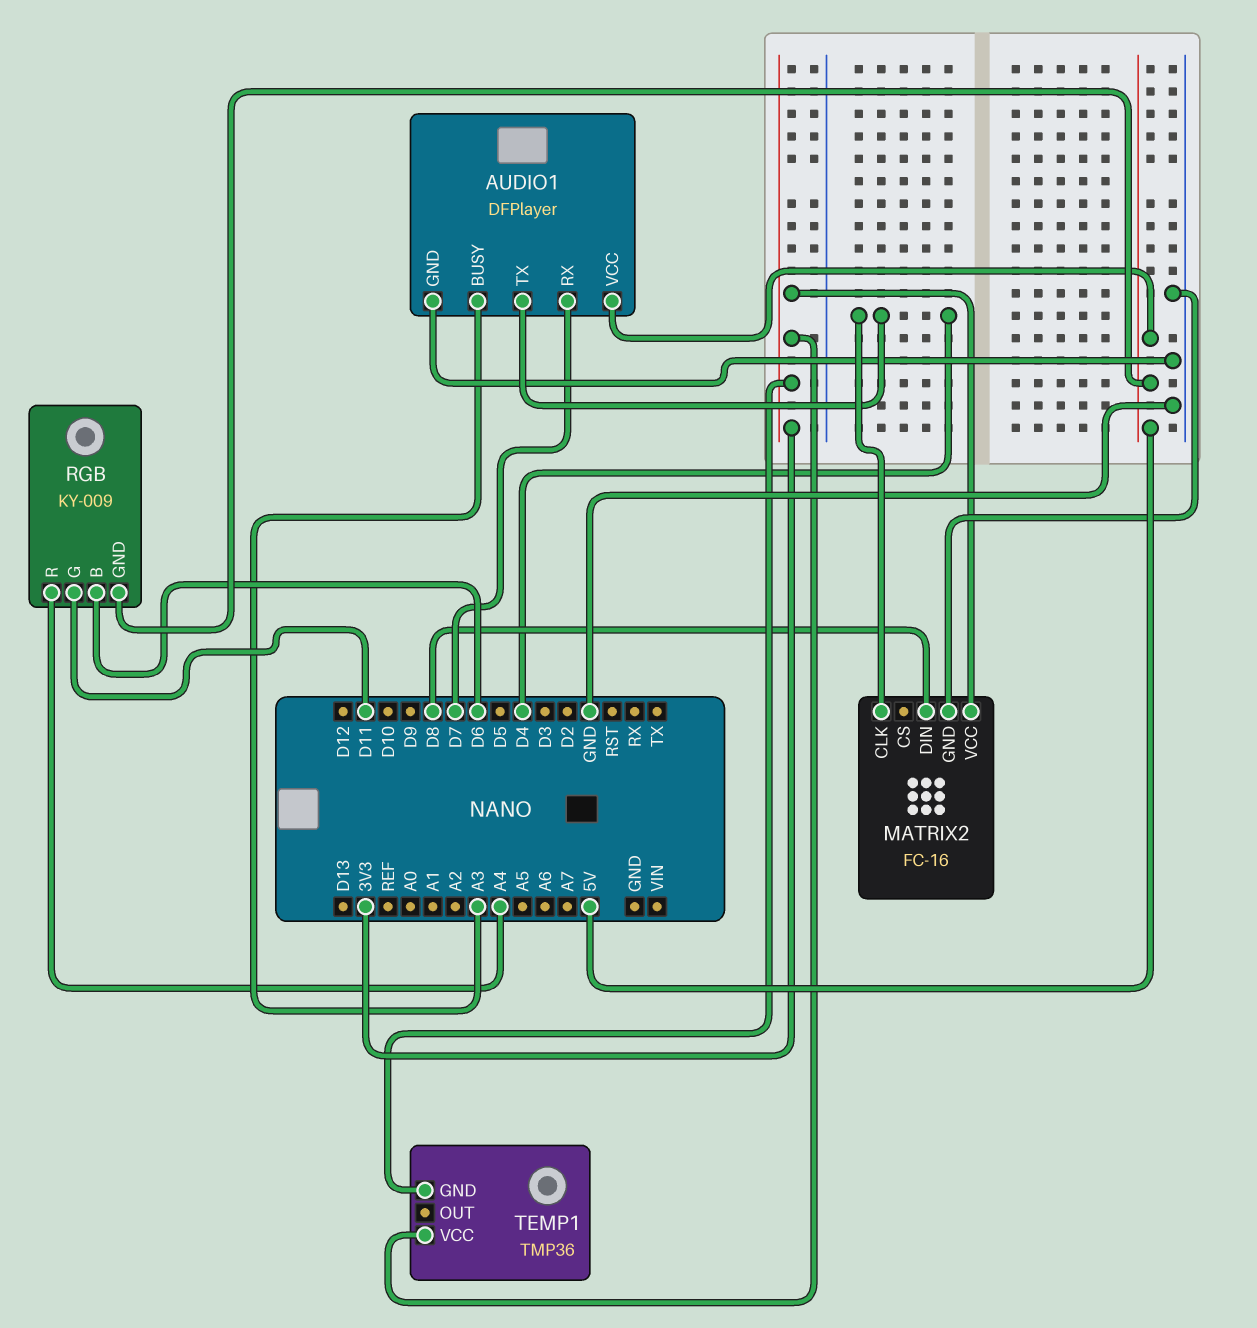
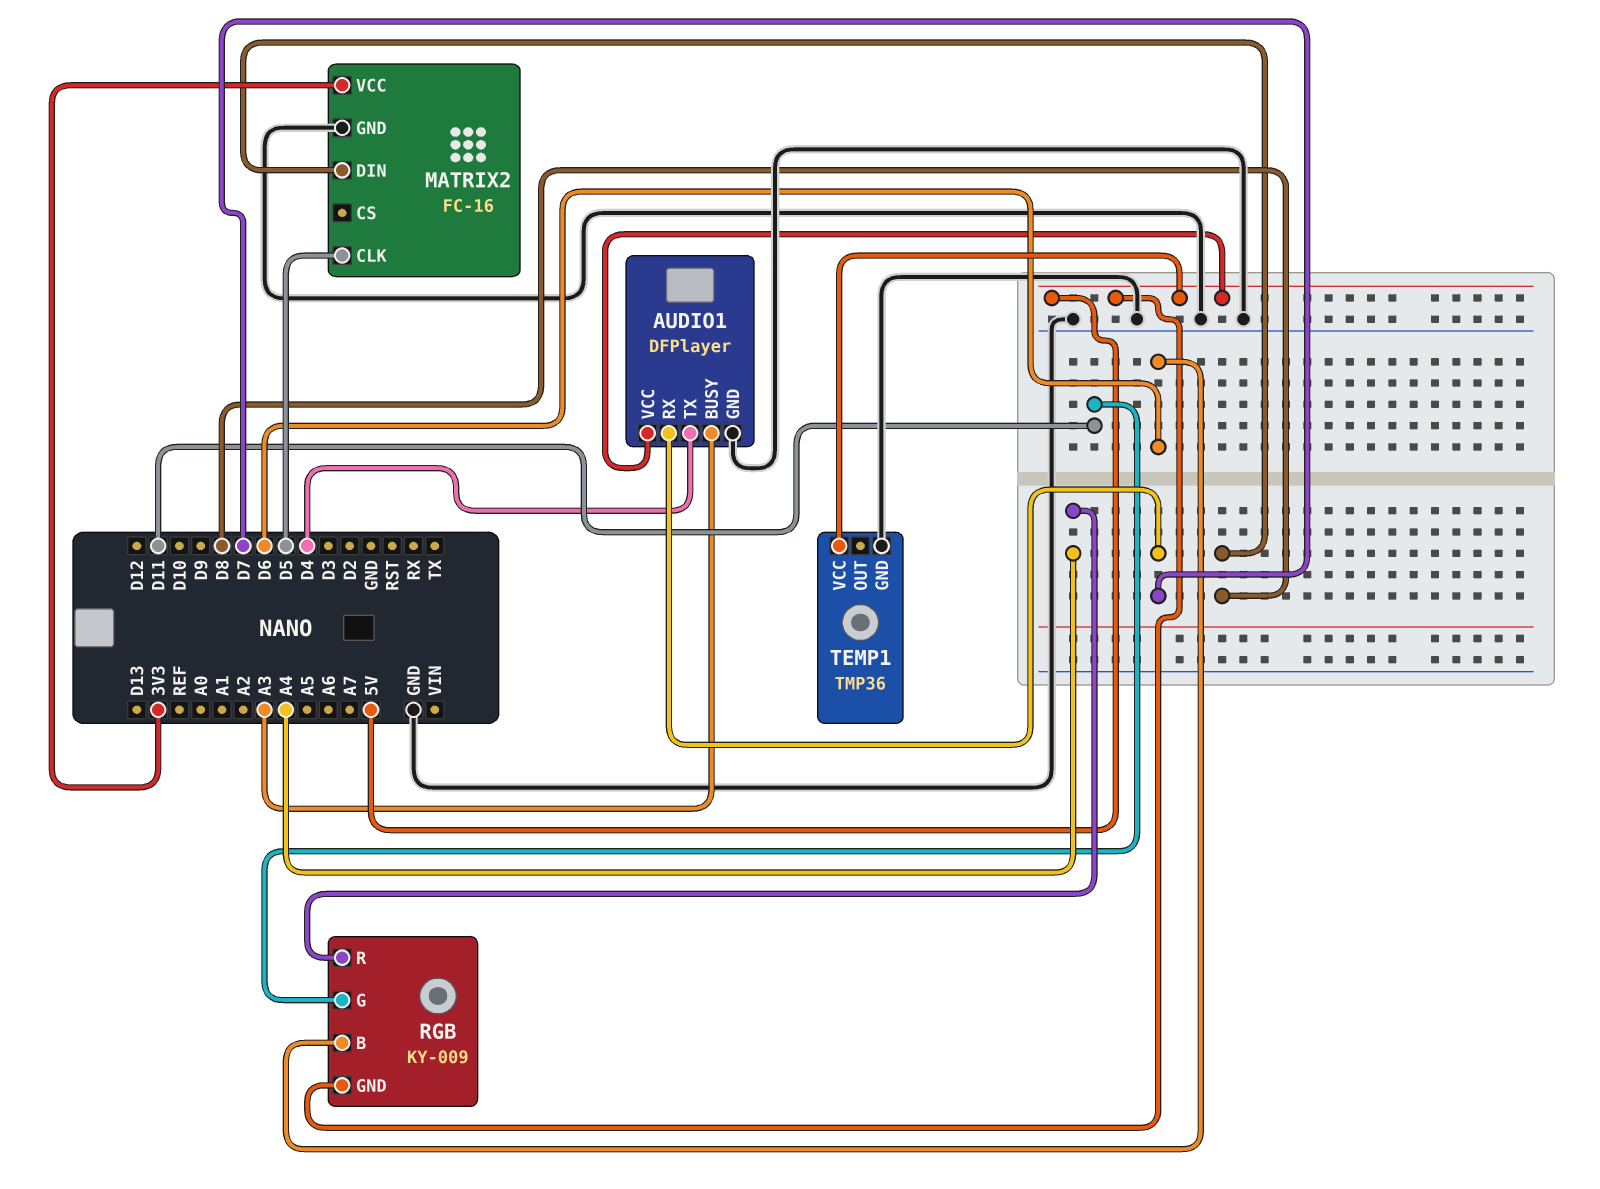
MATRIX2 pin CLK: D4 -> D5
TEMP1 pin GND: 3V3 -> GND
TEMP1 pin VCC: 3V3 -> 5V

